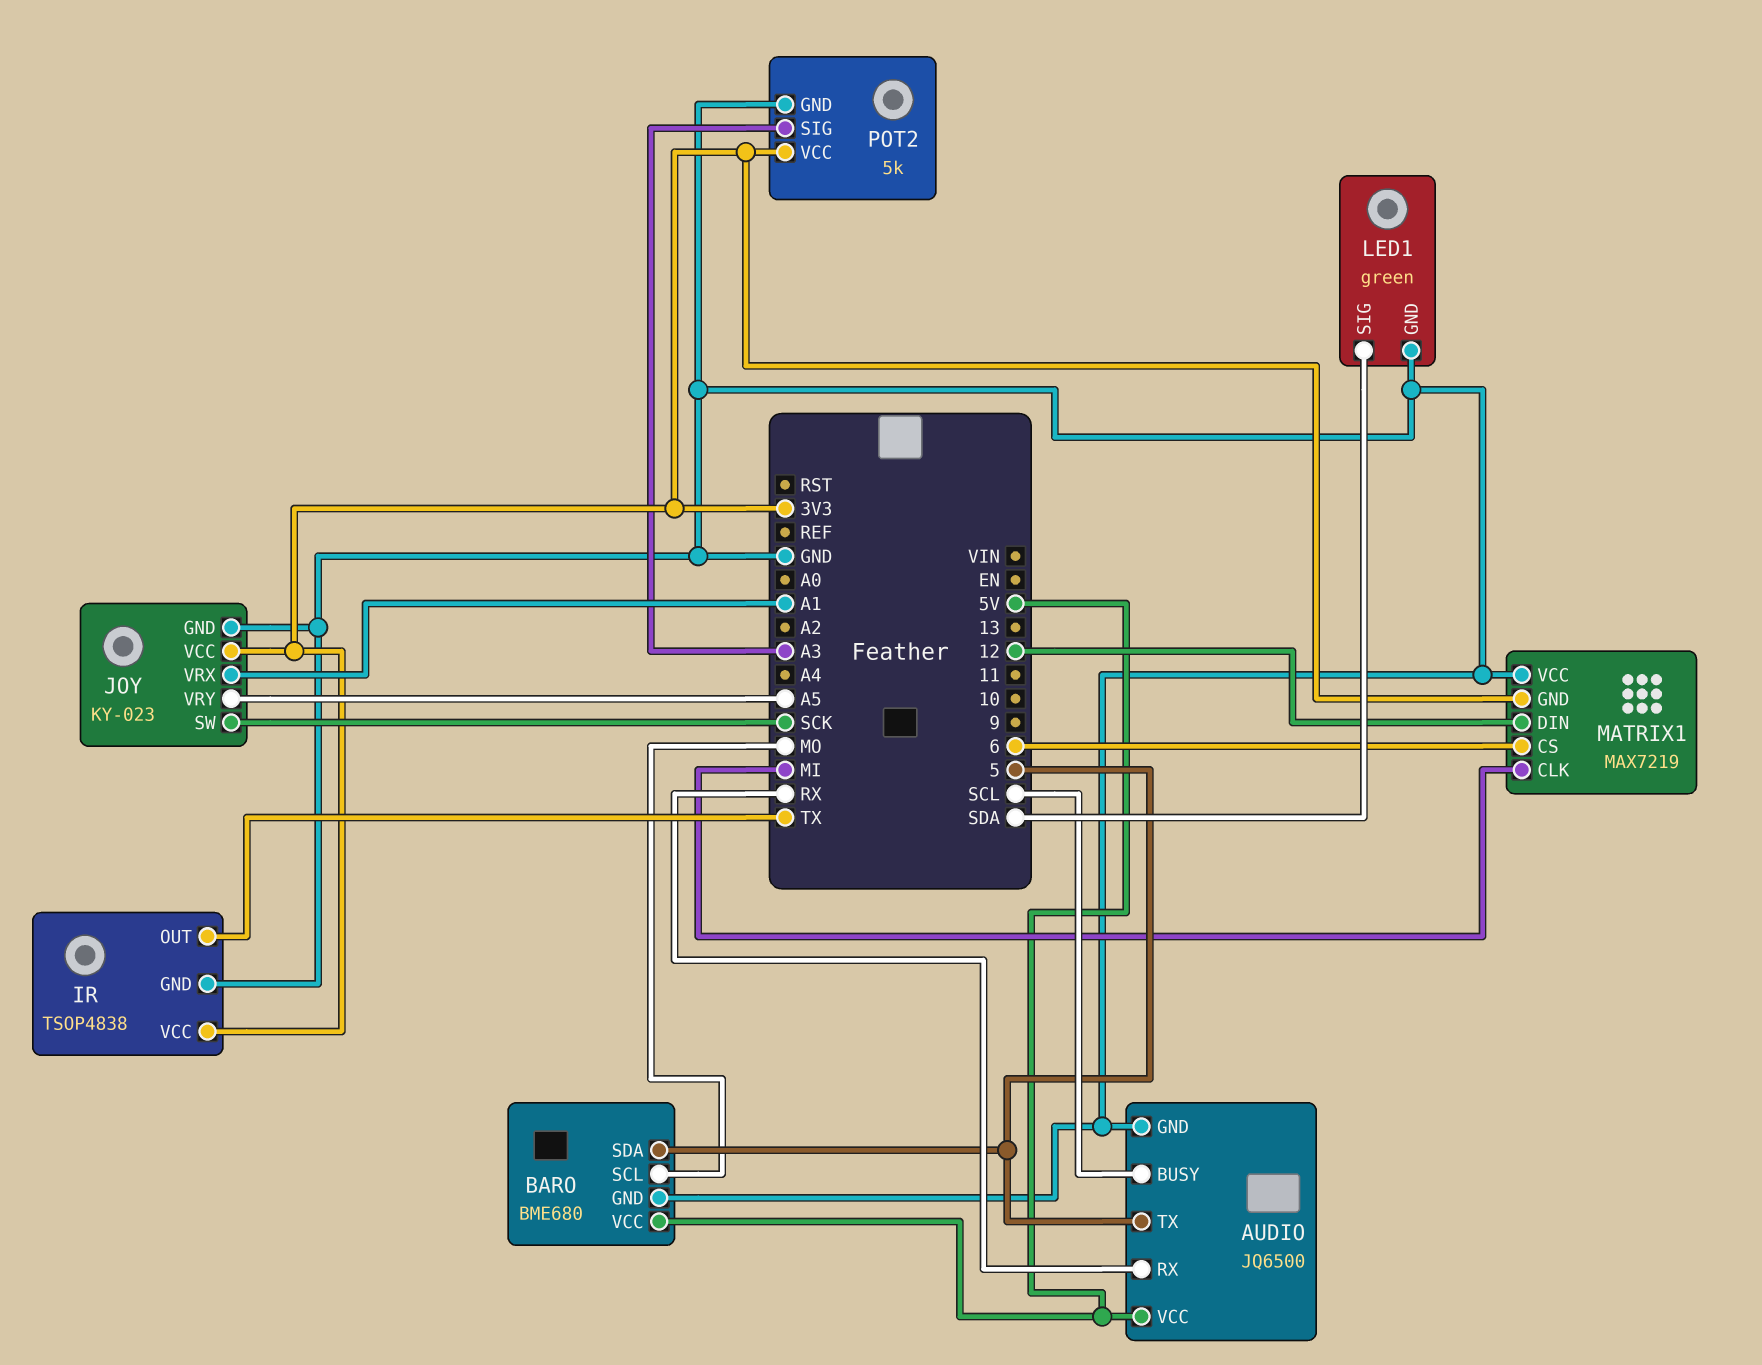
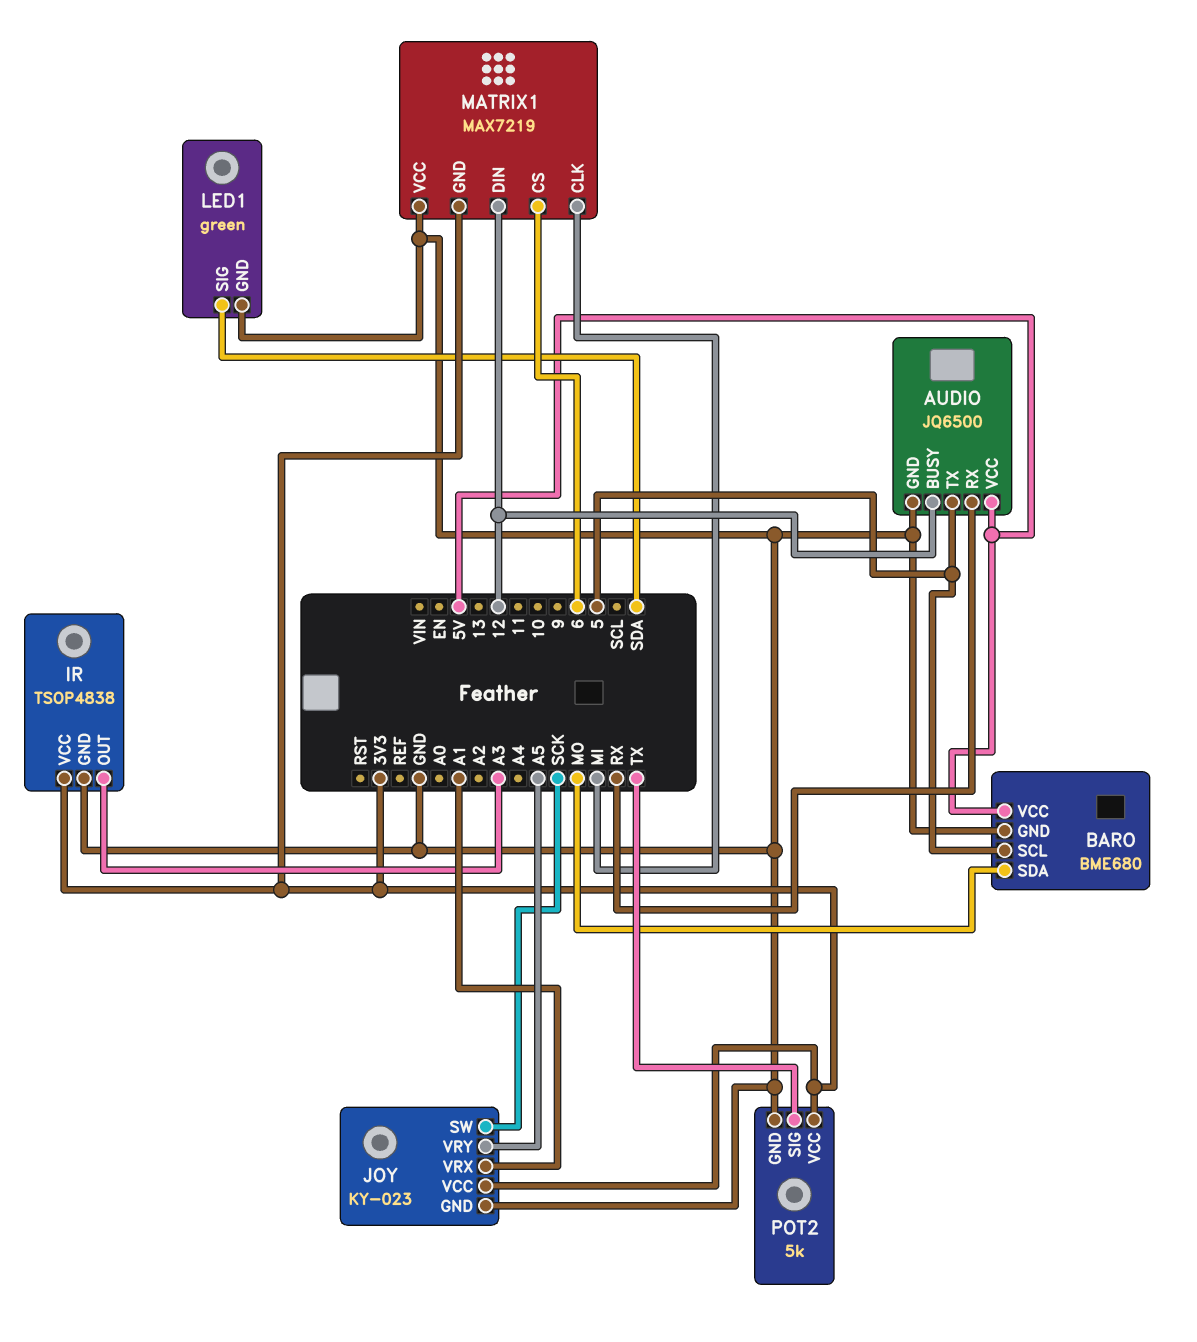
AUDIO pin BUSY: SCL -> 12
BARO pin SCL: MO -> 5
BARO pin SDA: 5 -> MO
IR pin OUT: TX -> A3
POT2 pin SIG: A3 -> TX

